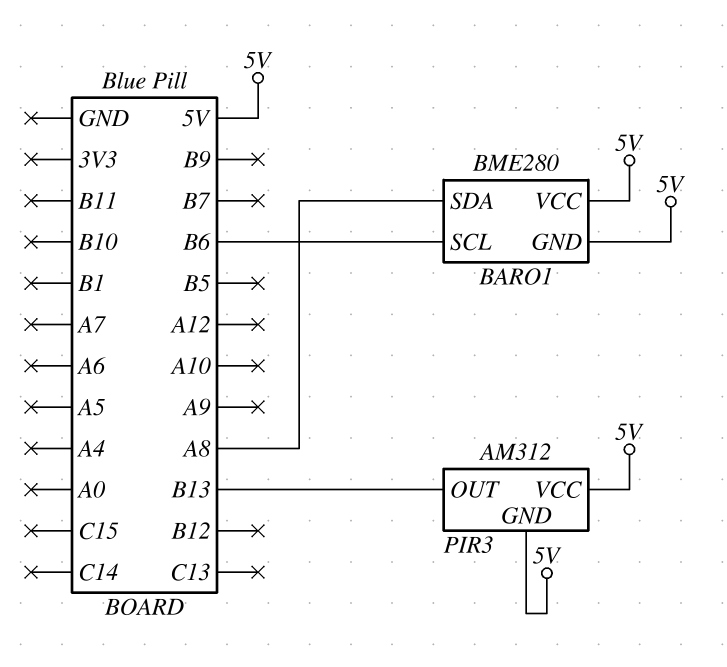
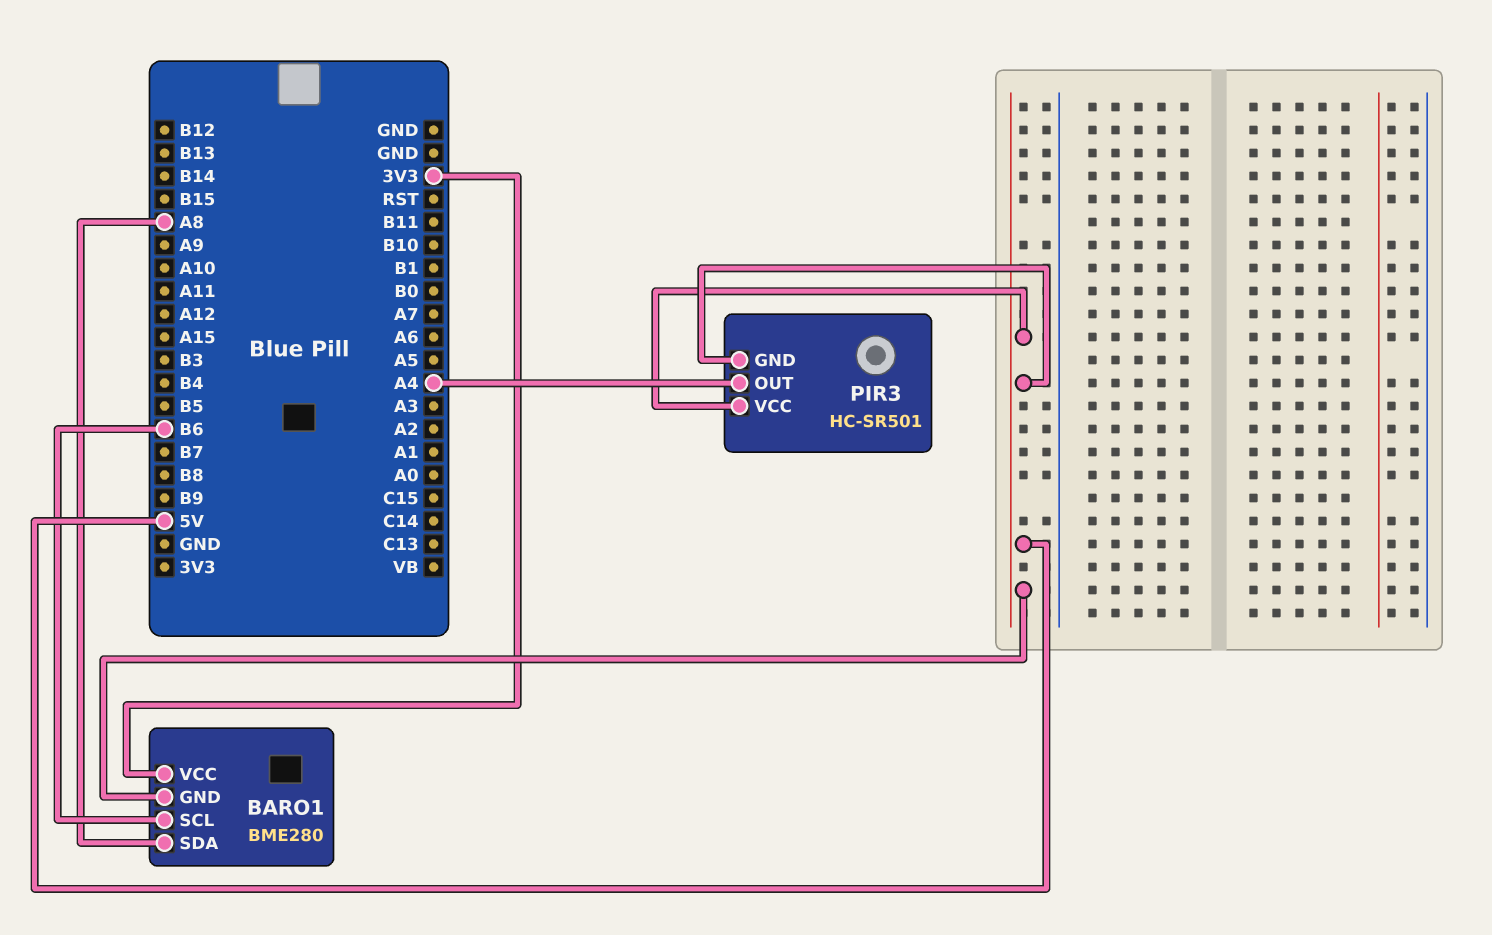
BARO1 pin VCC: 5V -> 3V3
PIR3: AM312 -> HC-SR501
PIR3 pin OUT: B13 -> A4

